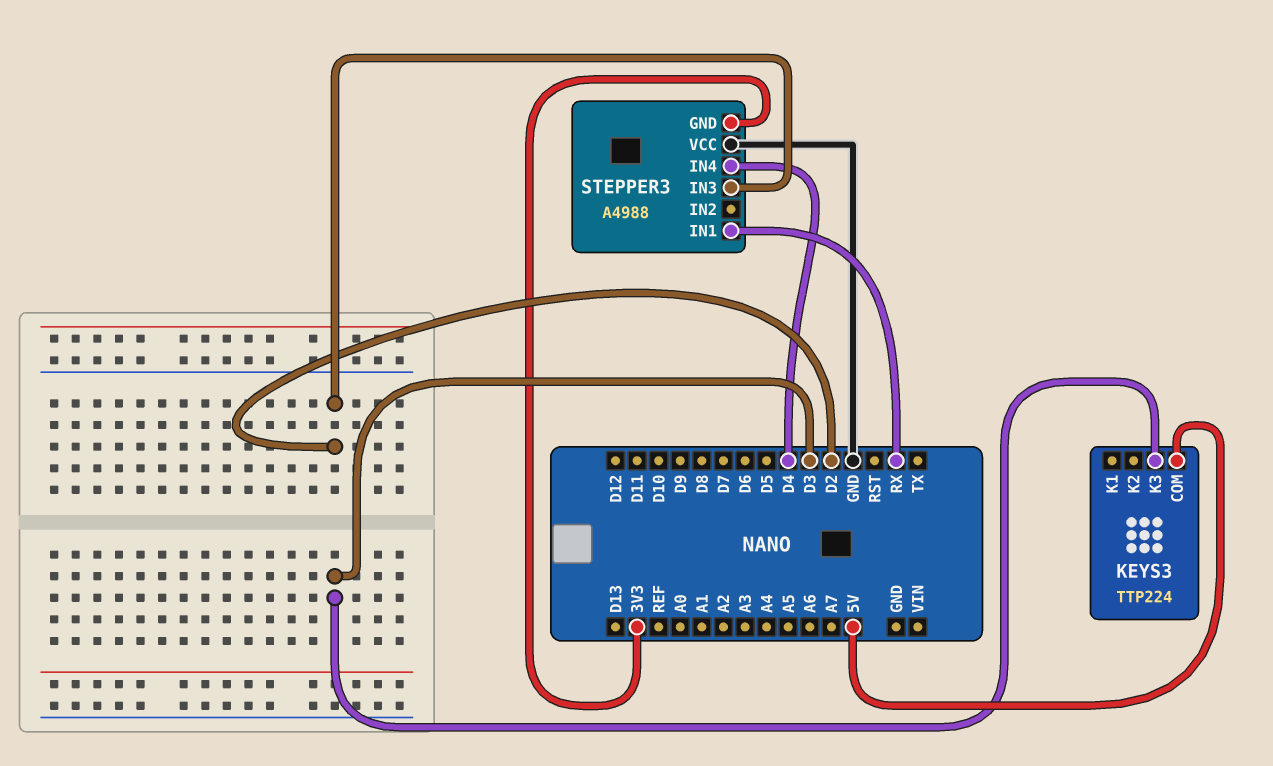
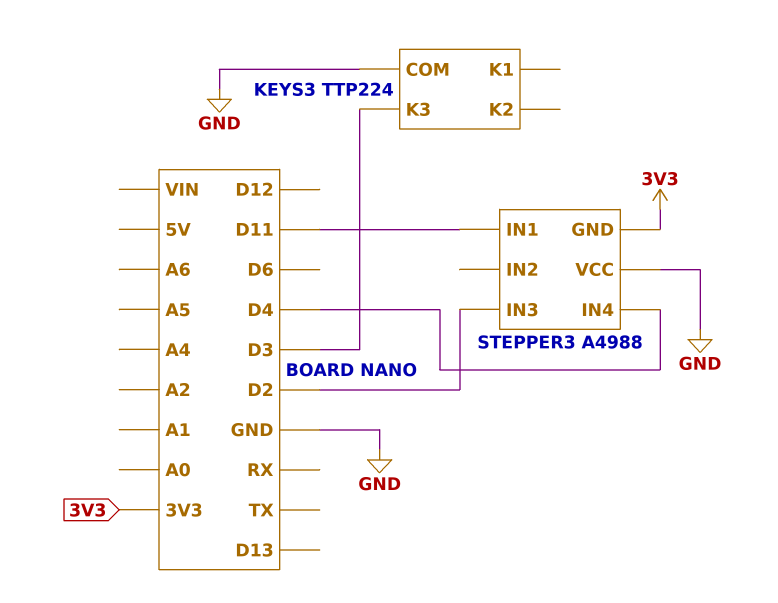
KEYS3 pin COM: 5V -> GND
STEPPER3 pin IN1: RX -> D11

